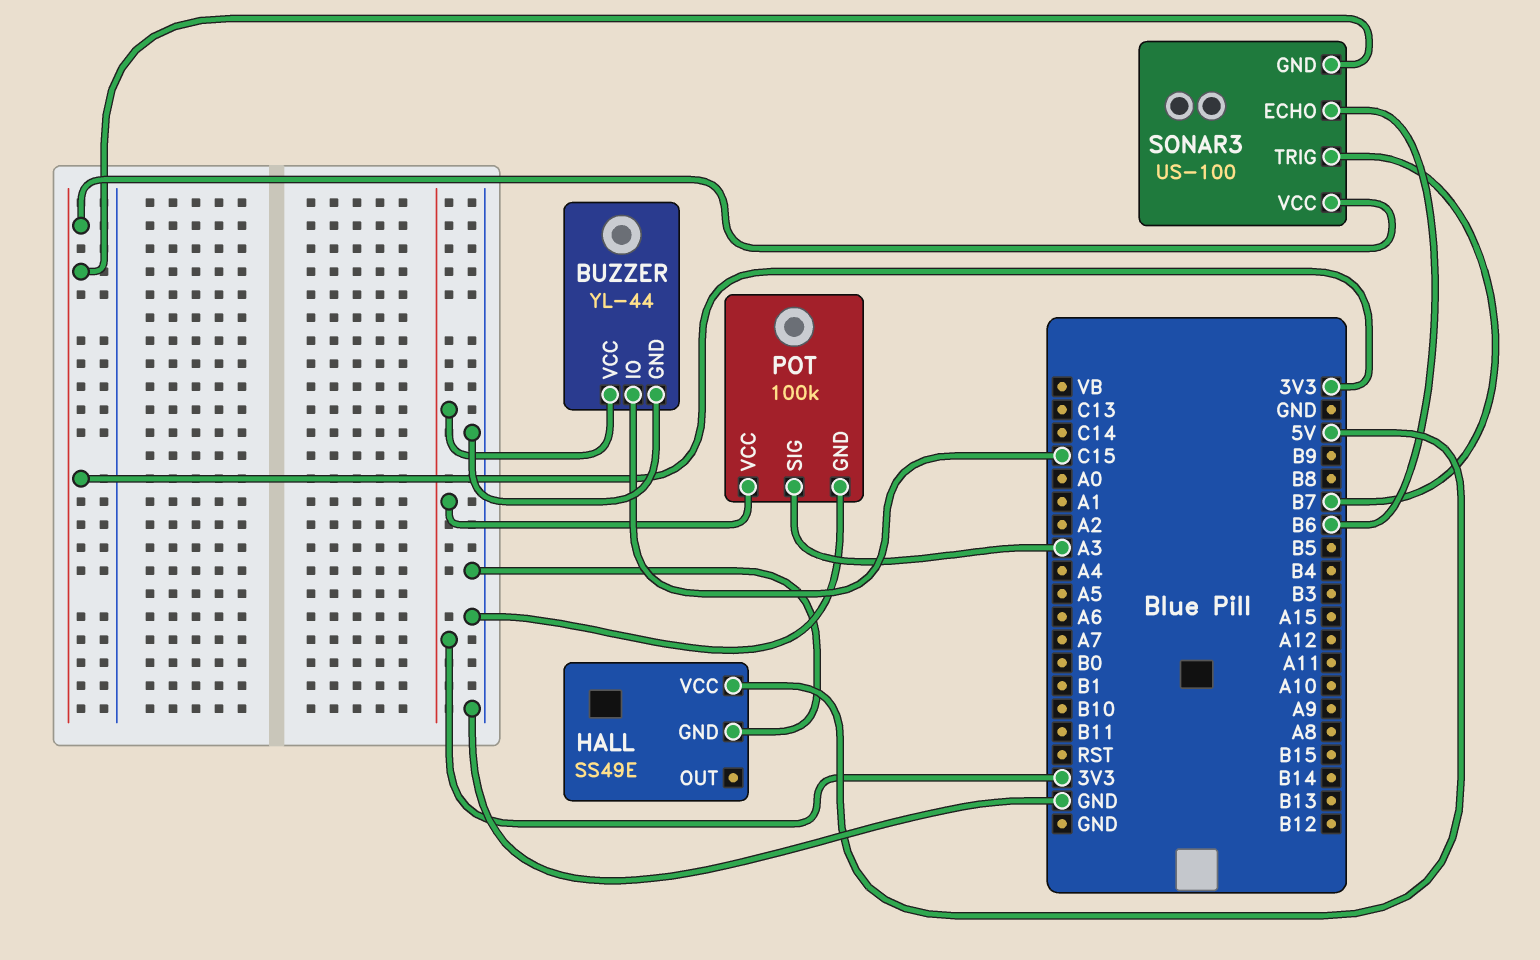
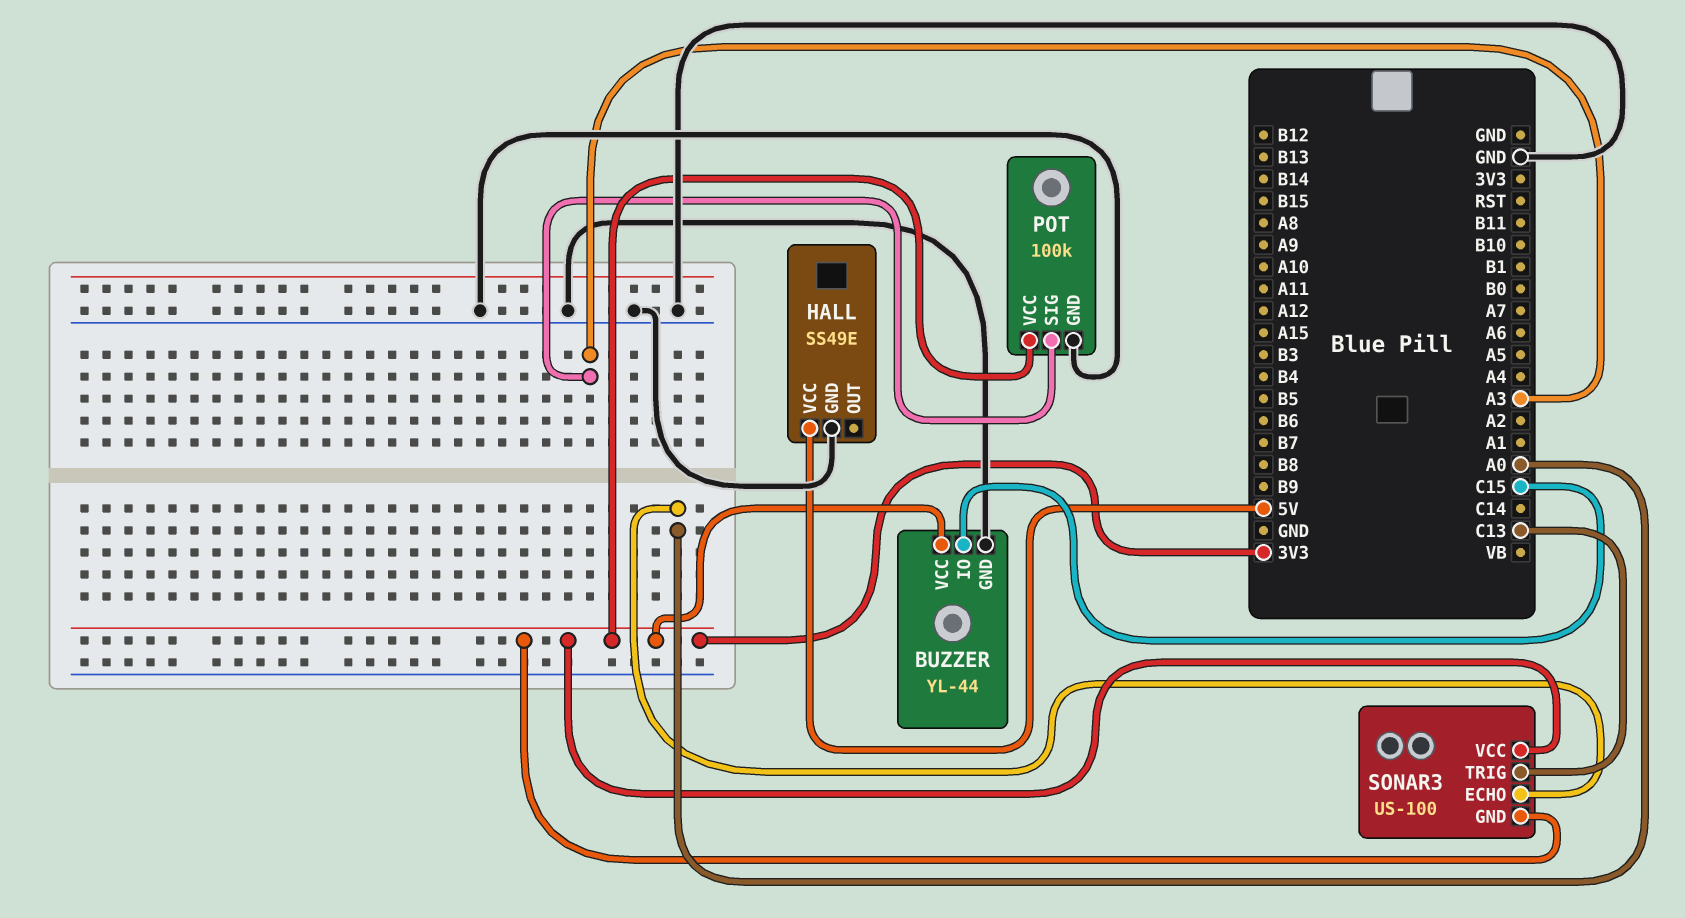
SONAR3 pin ECHO: B6 -> A0
SONAR3 pin TRIG: B7 -> C13

